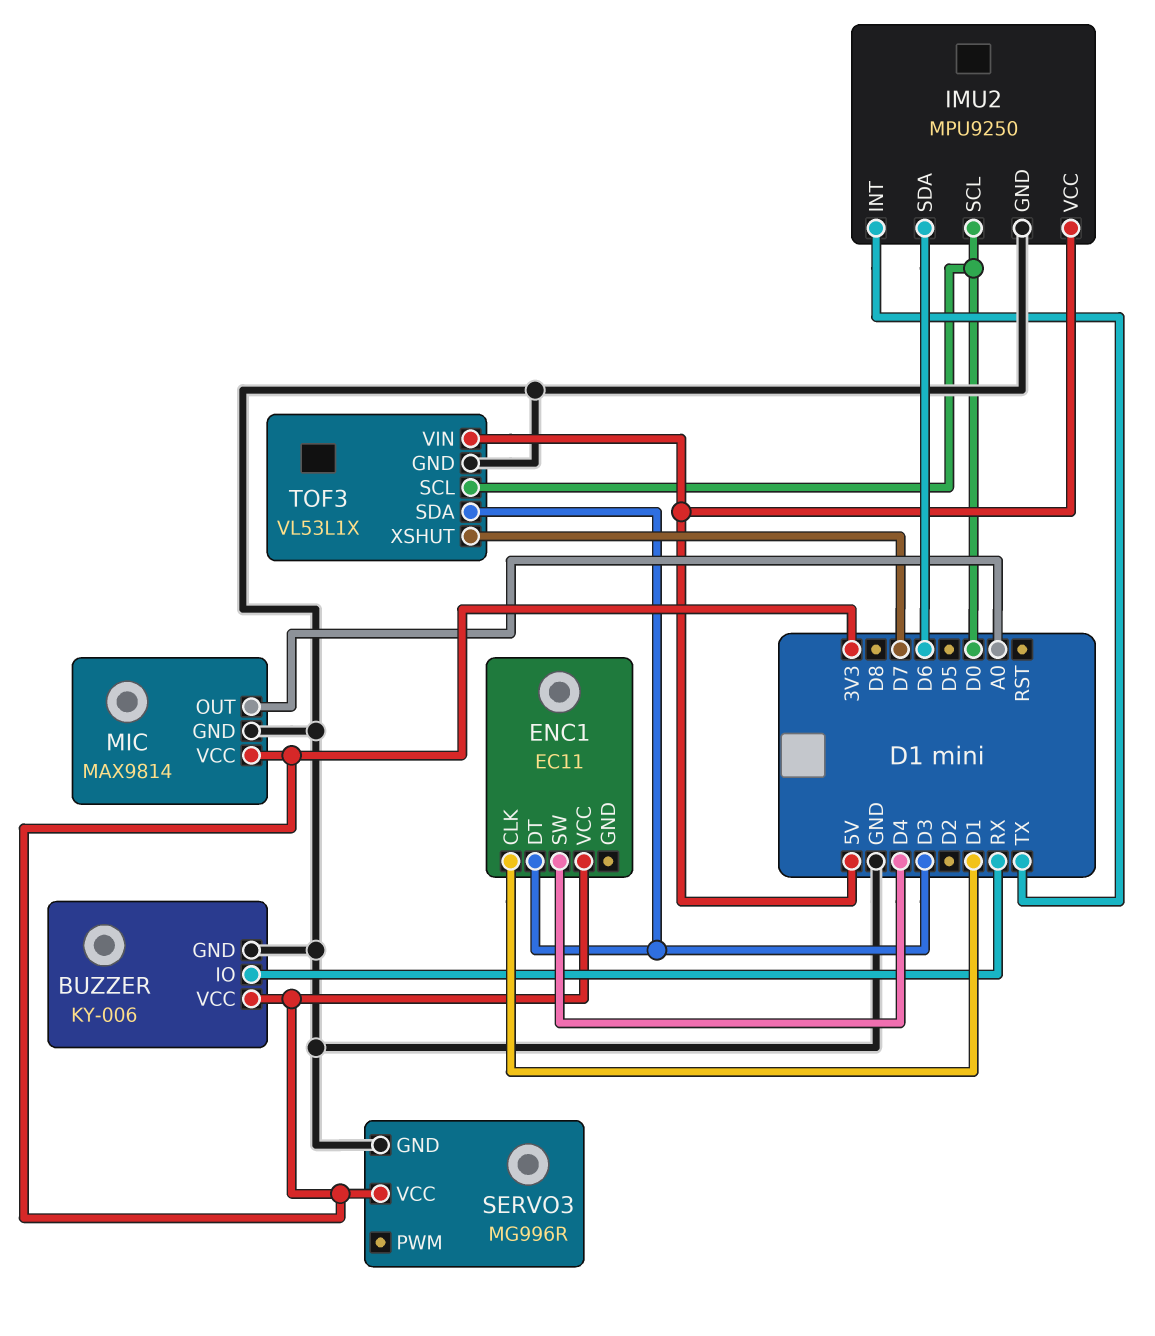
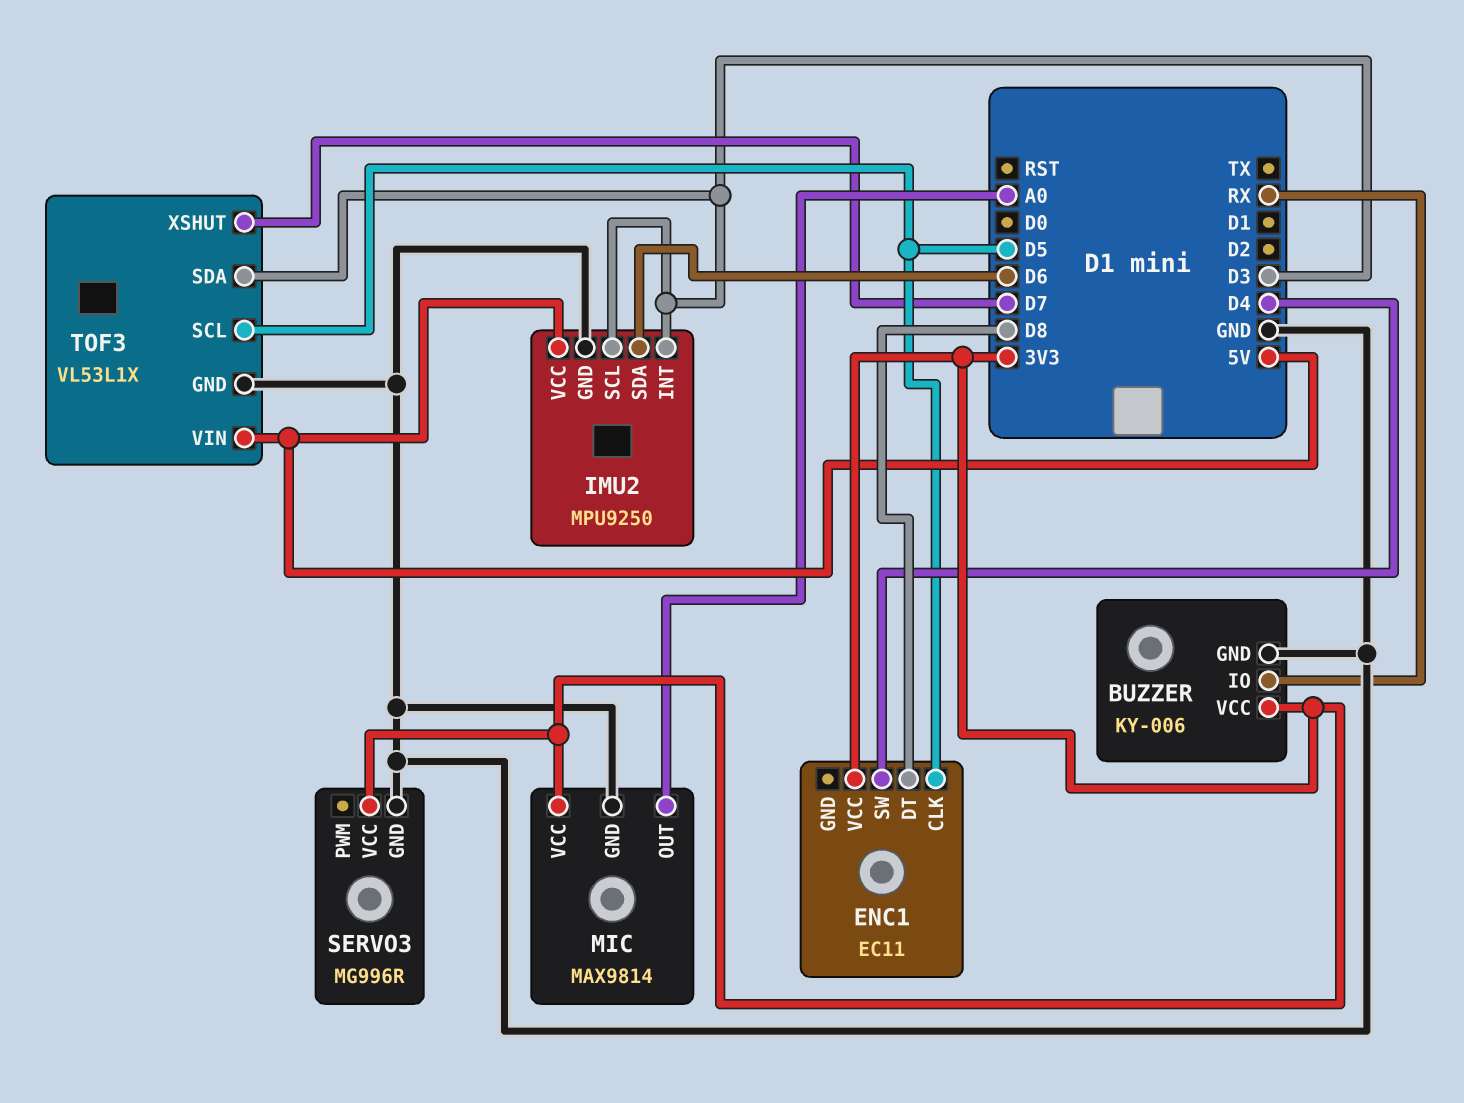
ENC1 pin CLK: D1 -> D5
ENC1 pin DT: D3 -> D8
IMU2 pin INT: TX -> D3
IMU2 pin SCL: D0 -> D3
TOF3 pin SCL: D0 -> D5

